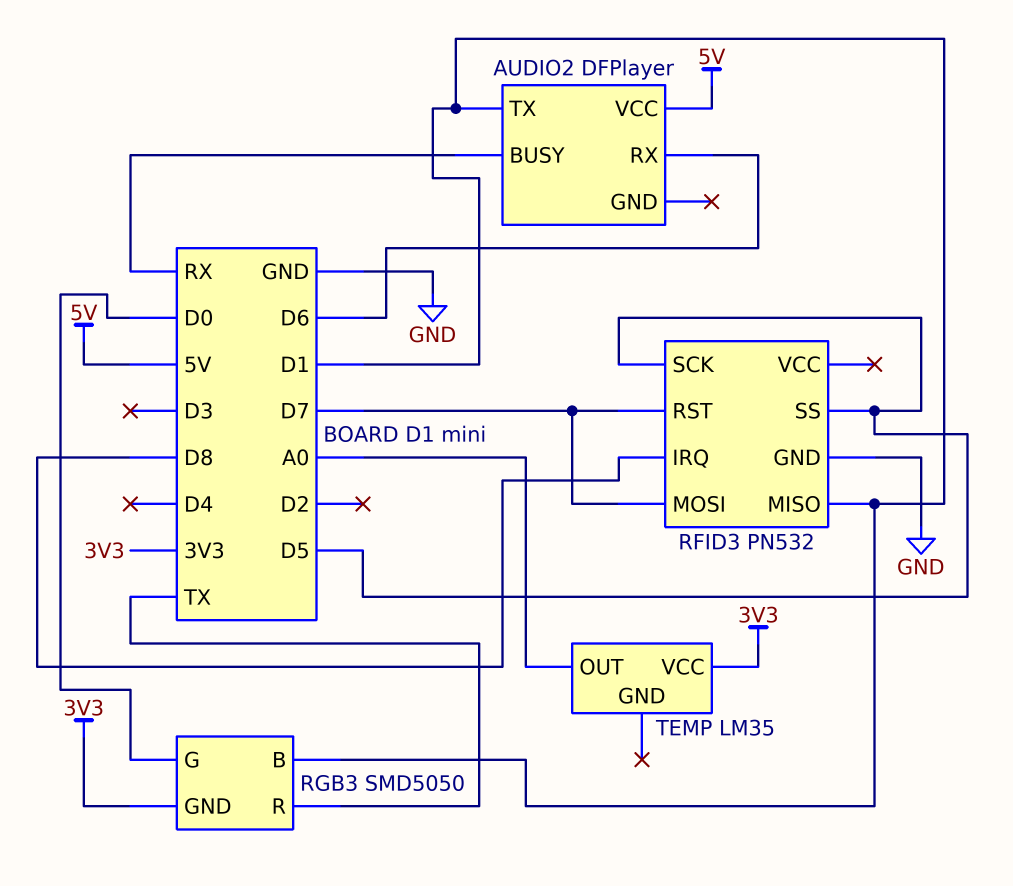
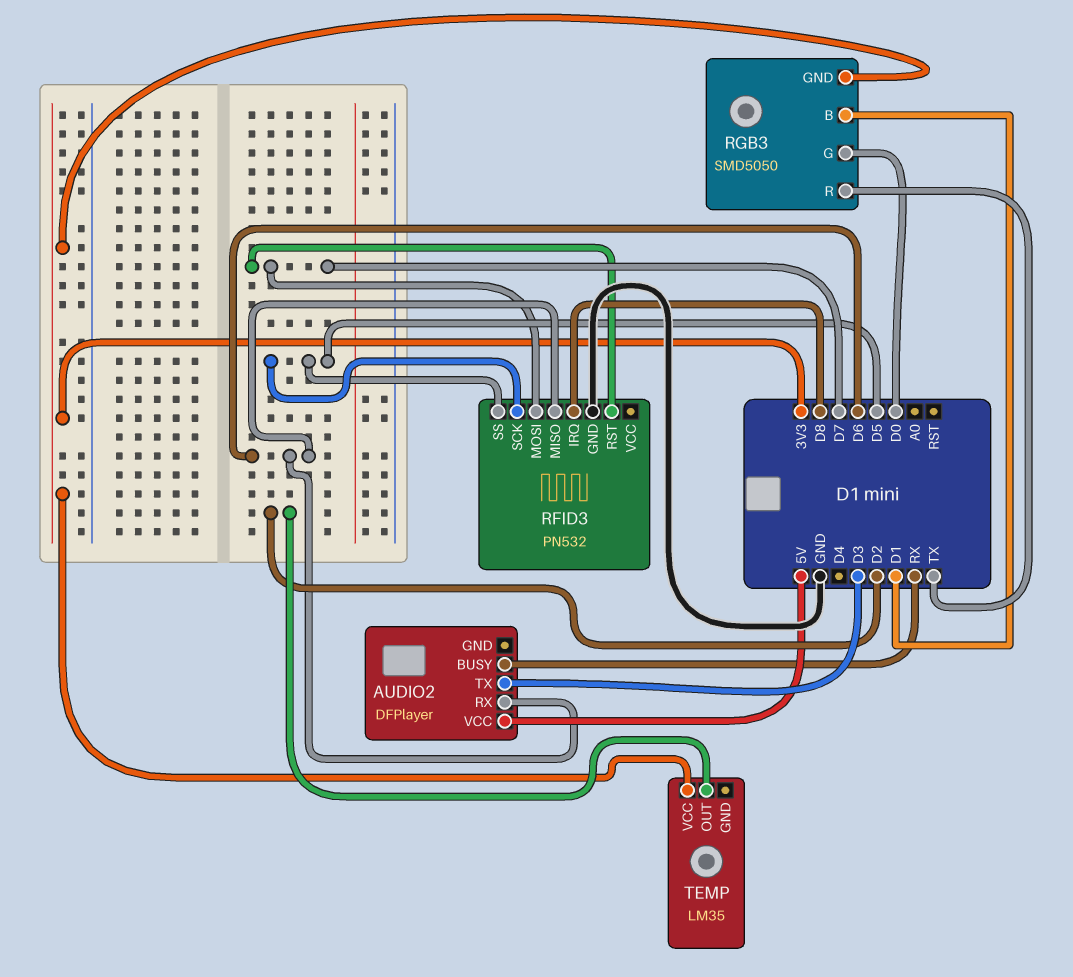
AUDIO2 pin TX: D1 -> D3
RFID3 pin MISO: D1 -> D6
TEMP pin OUT: A0 -> D2

